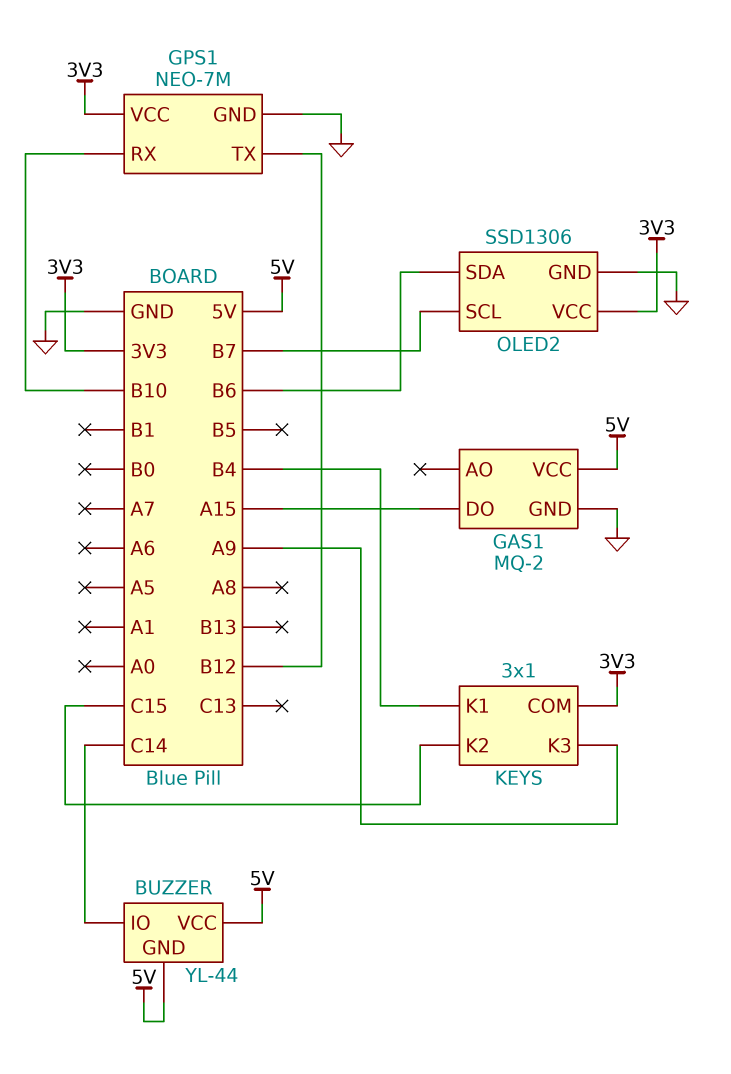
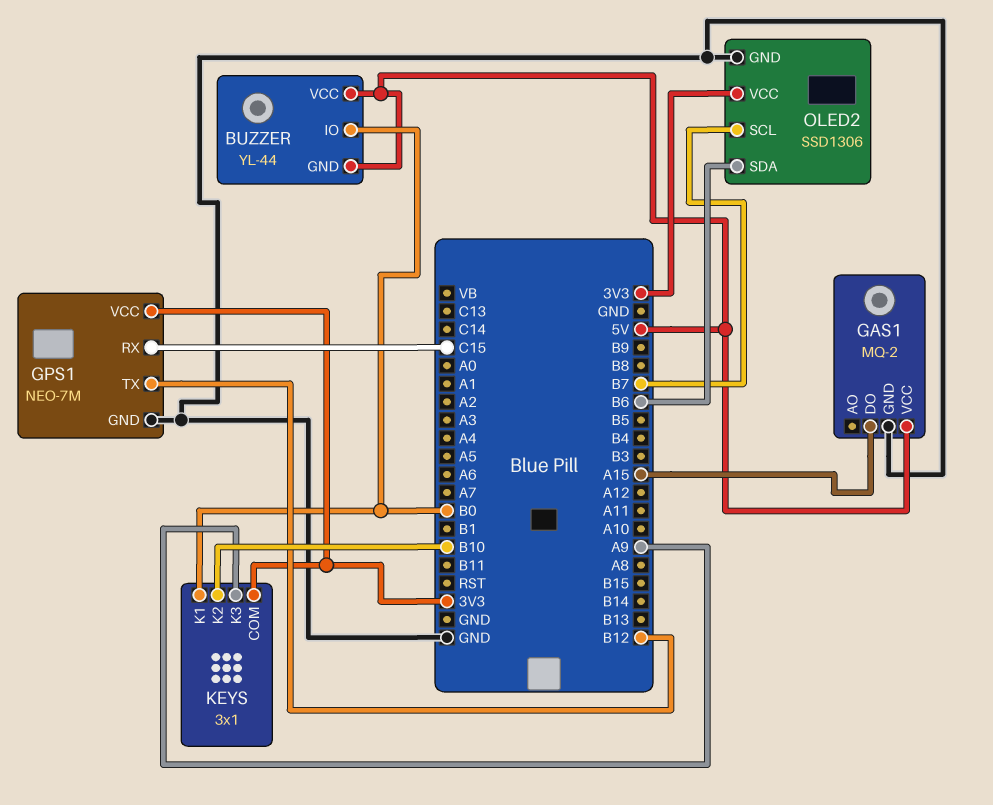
BUZZER pin IO: C14 -> B0
GPS1 pin RX: B10 -> C15
KEYS pin K1: B4 -> B0
KEYS pin K2: C15 -> B10

